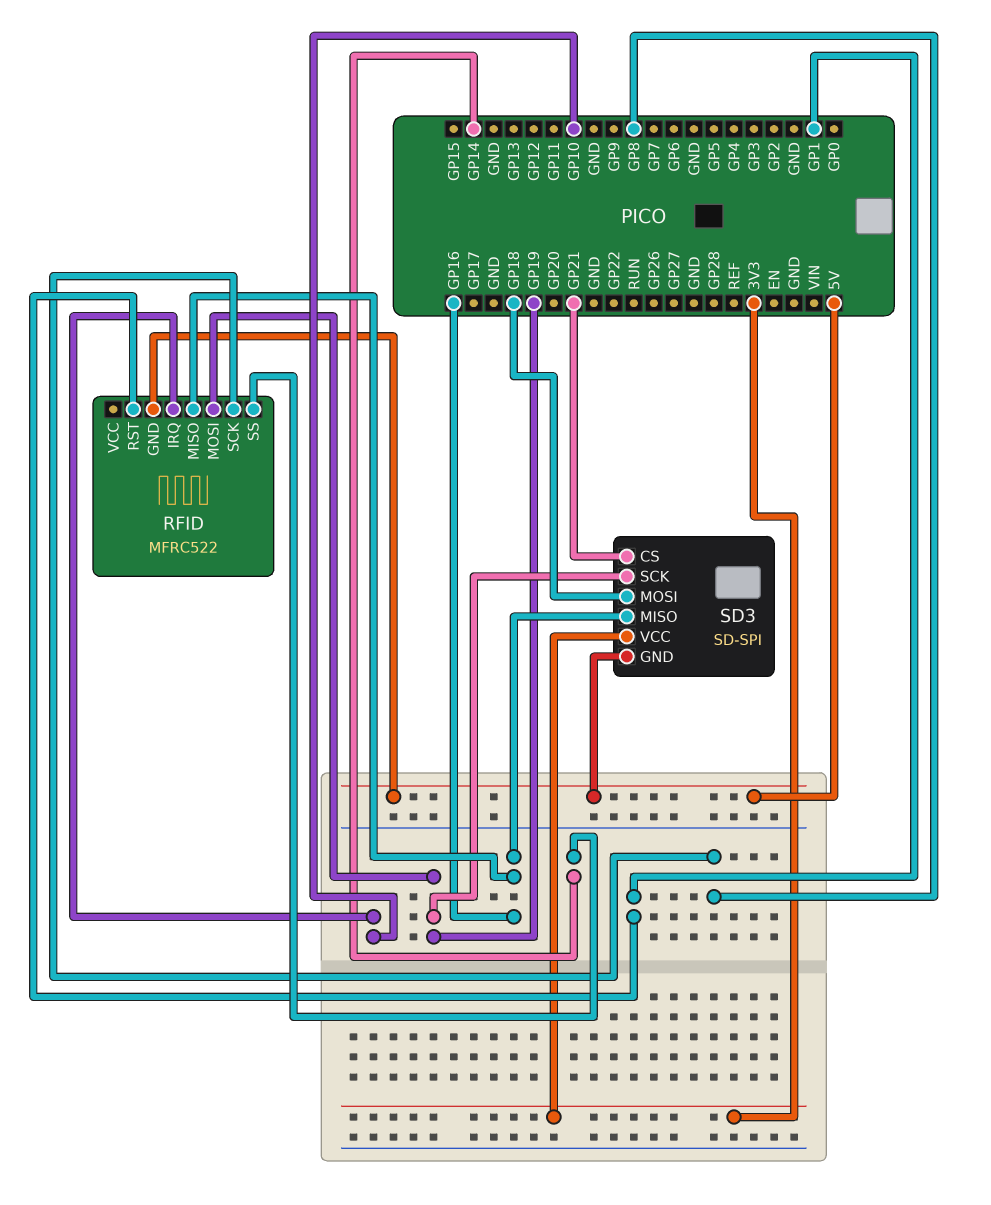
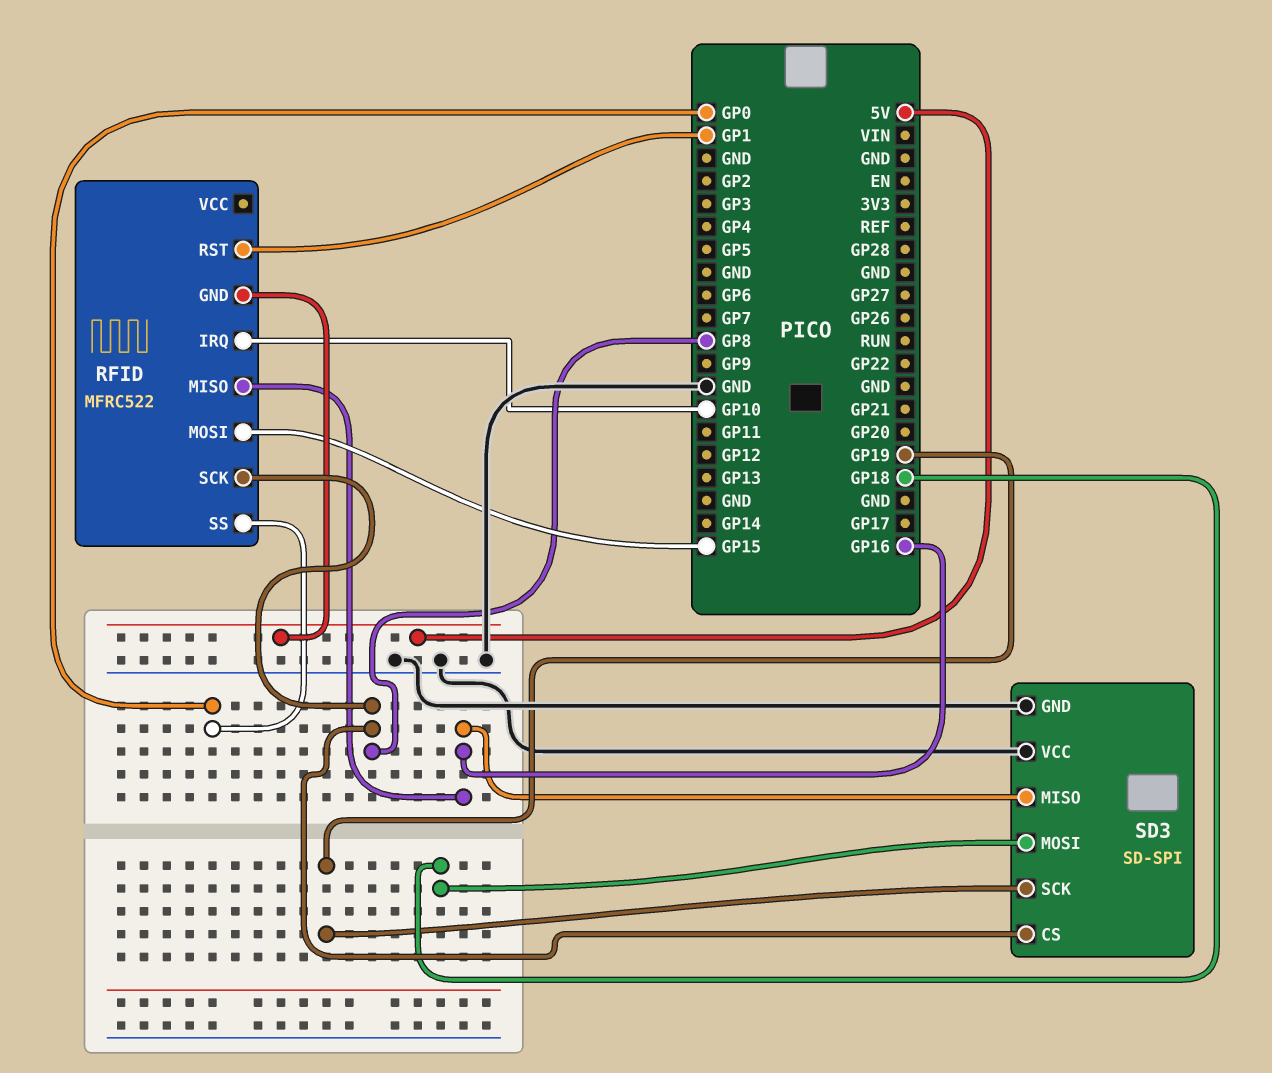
RFID pin MOSI: GP19 -> GP15
RFID pin SS: GP14 -> GP0
SD3 pin CS: GP21 -> GP8
SD3 pin GND: 5V -> GND
SD3 pin VCC: 3V3 -> GND

